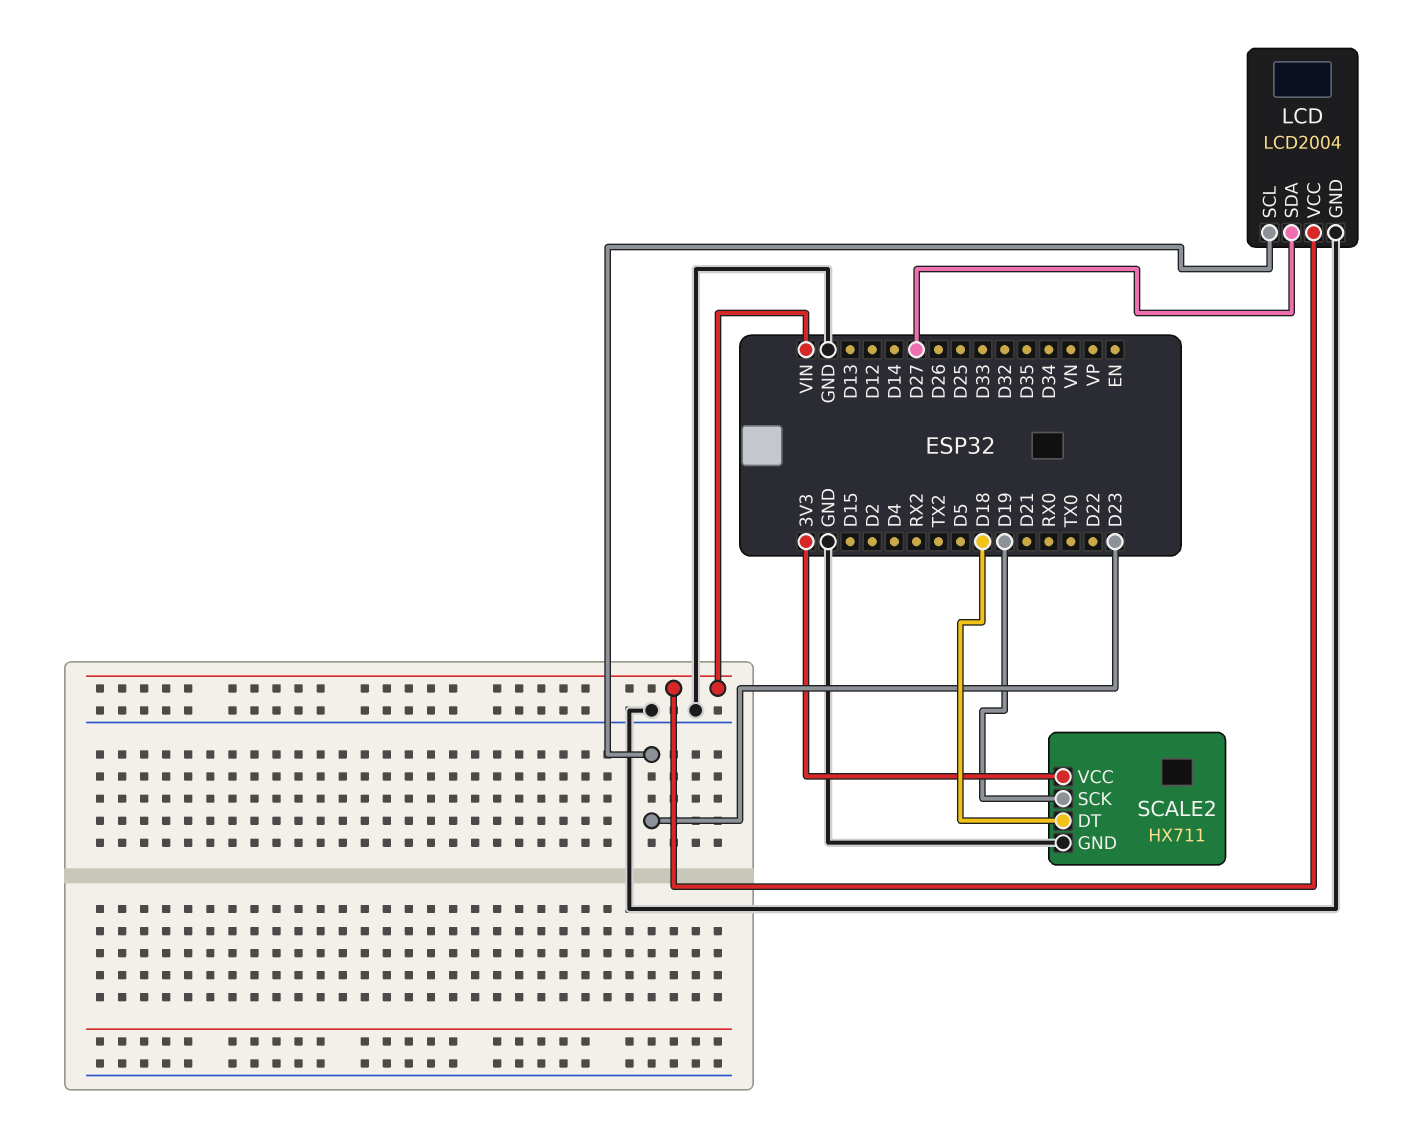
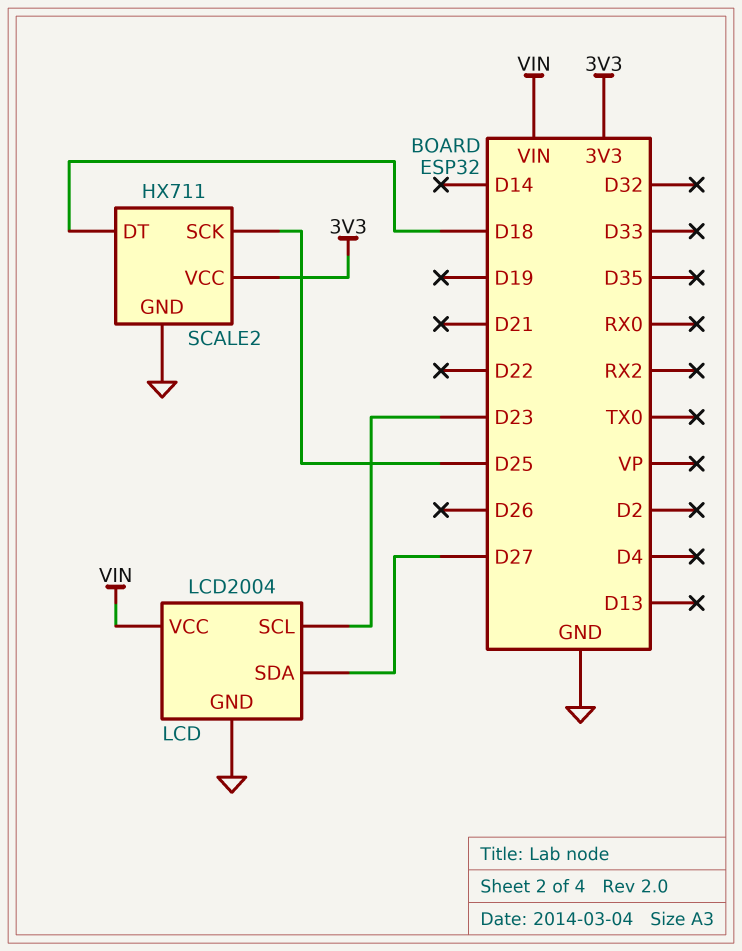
SCALE2 pin SCK: D19 -> D25

